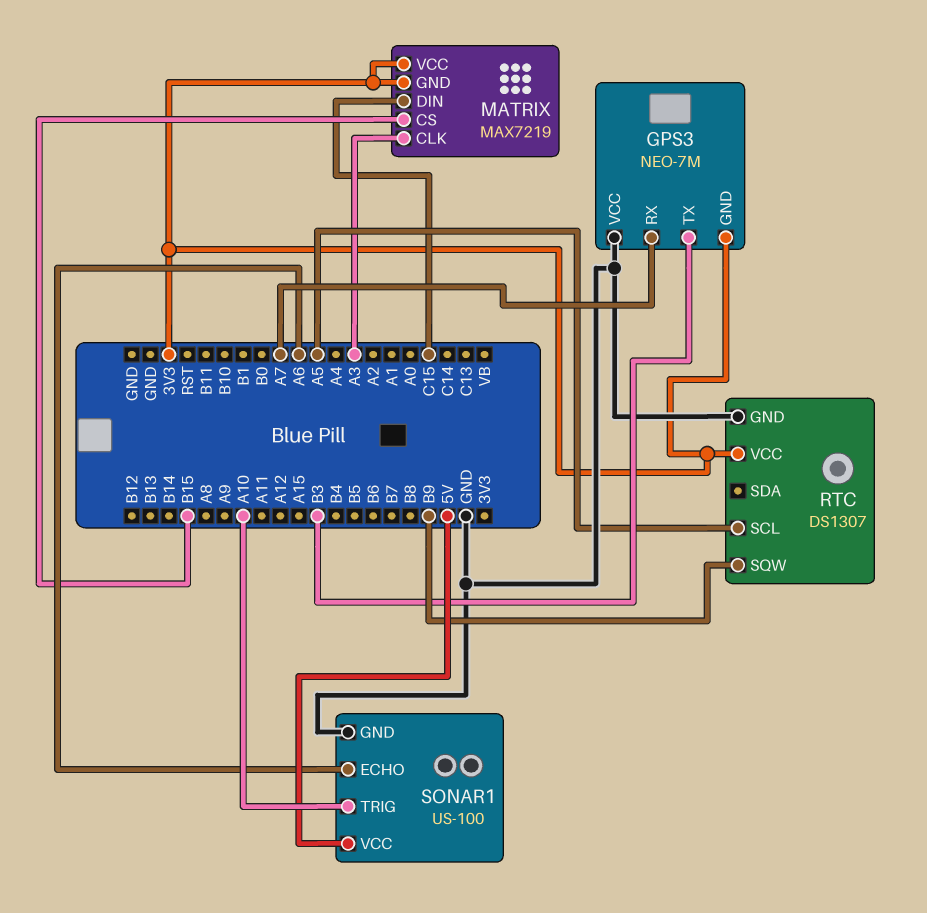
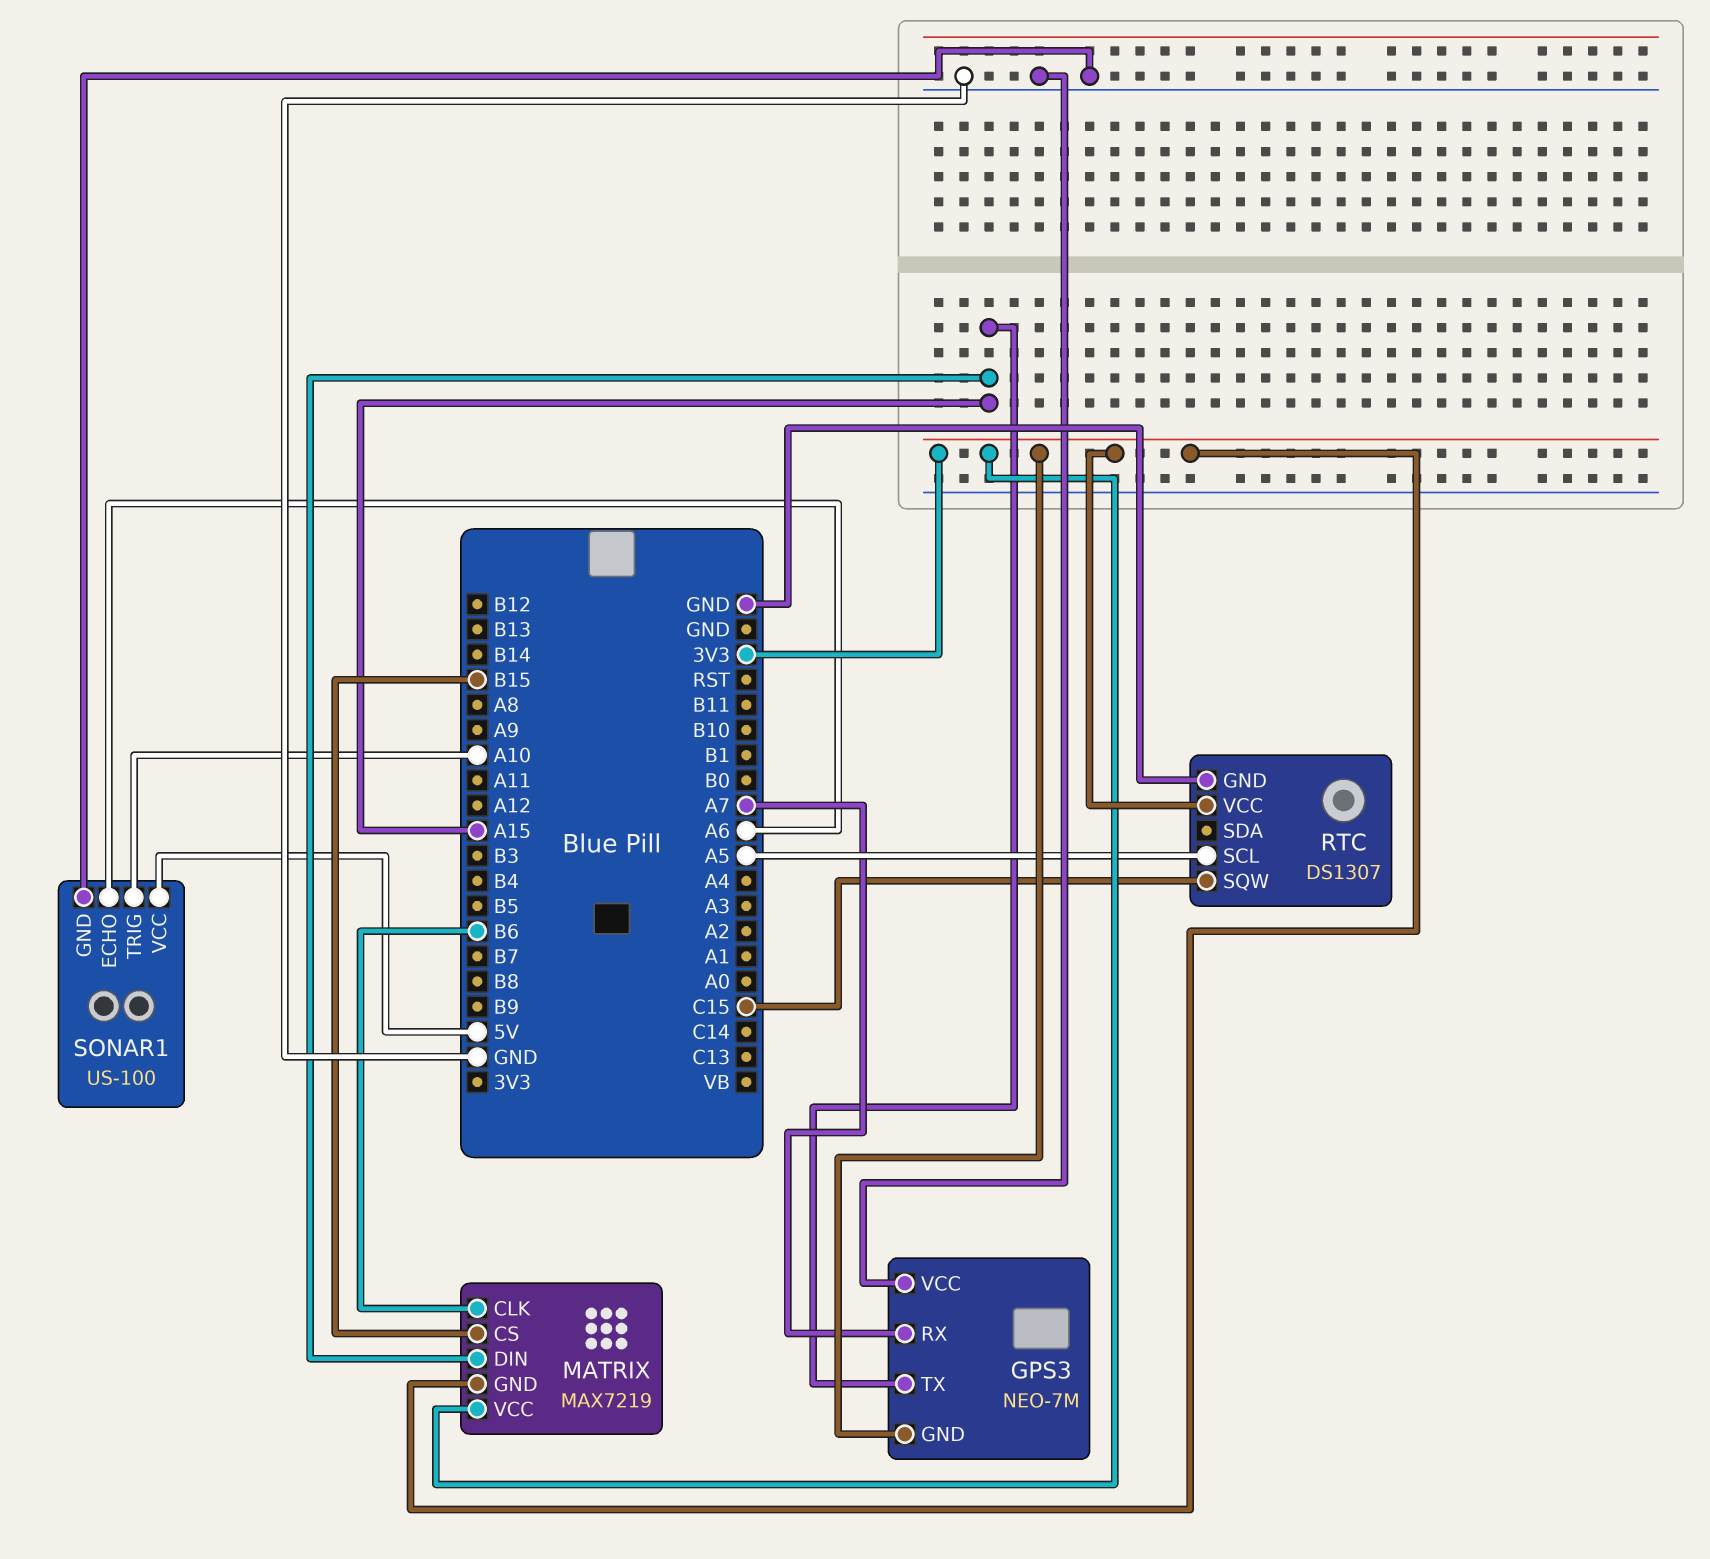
GPS3 pin TX: B3 -> A15
MATRIX pin CLK: A3 -> B6
MATRIX pin DIN: C15 -> A15
RTC pin SQW: B9 -> C15

